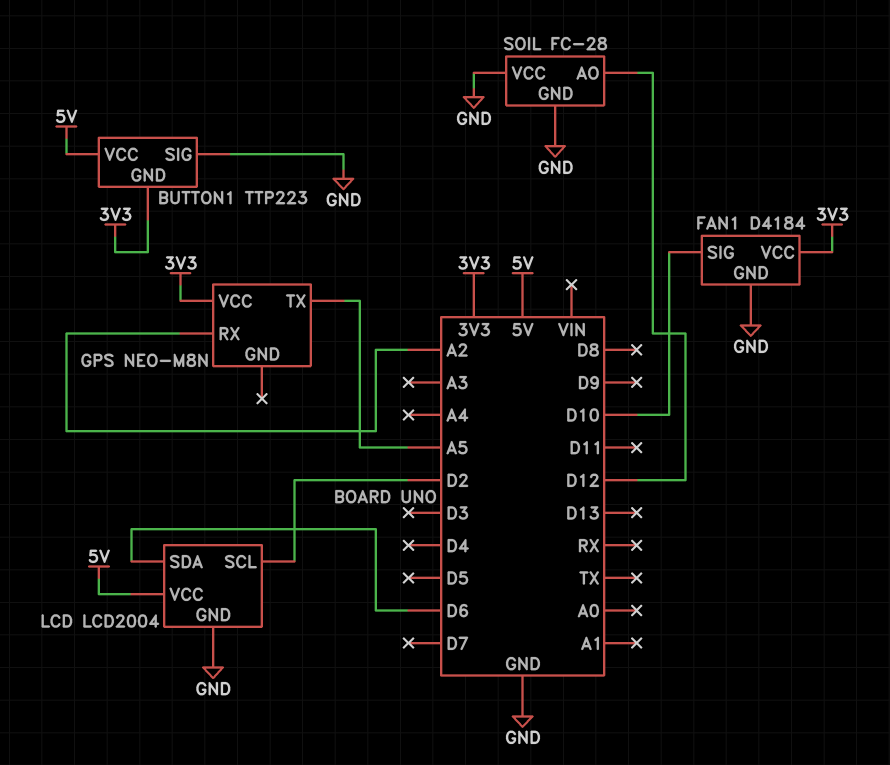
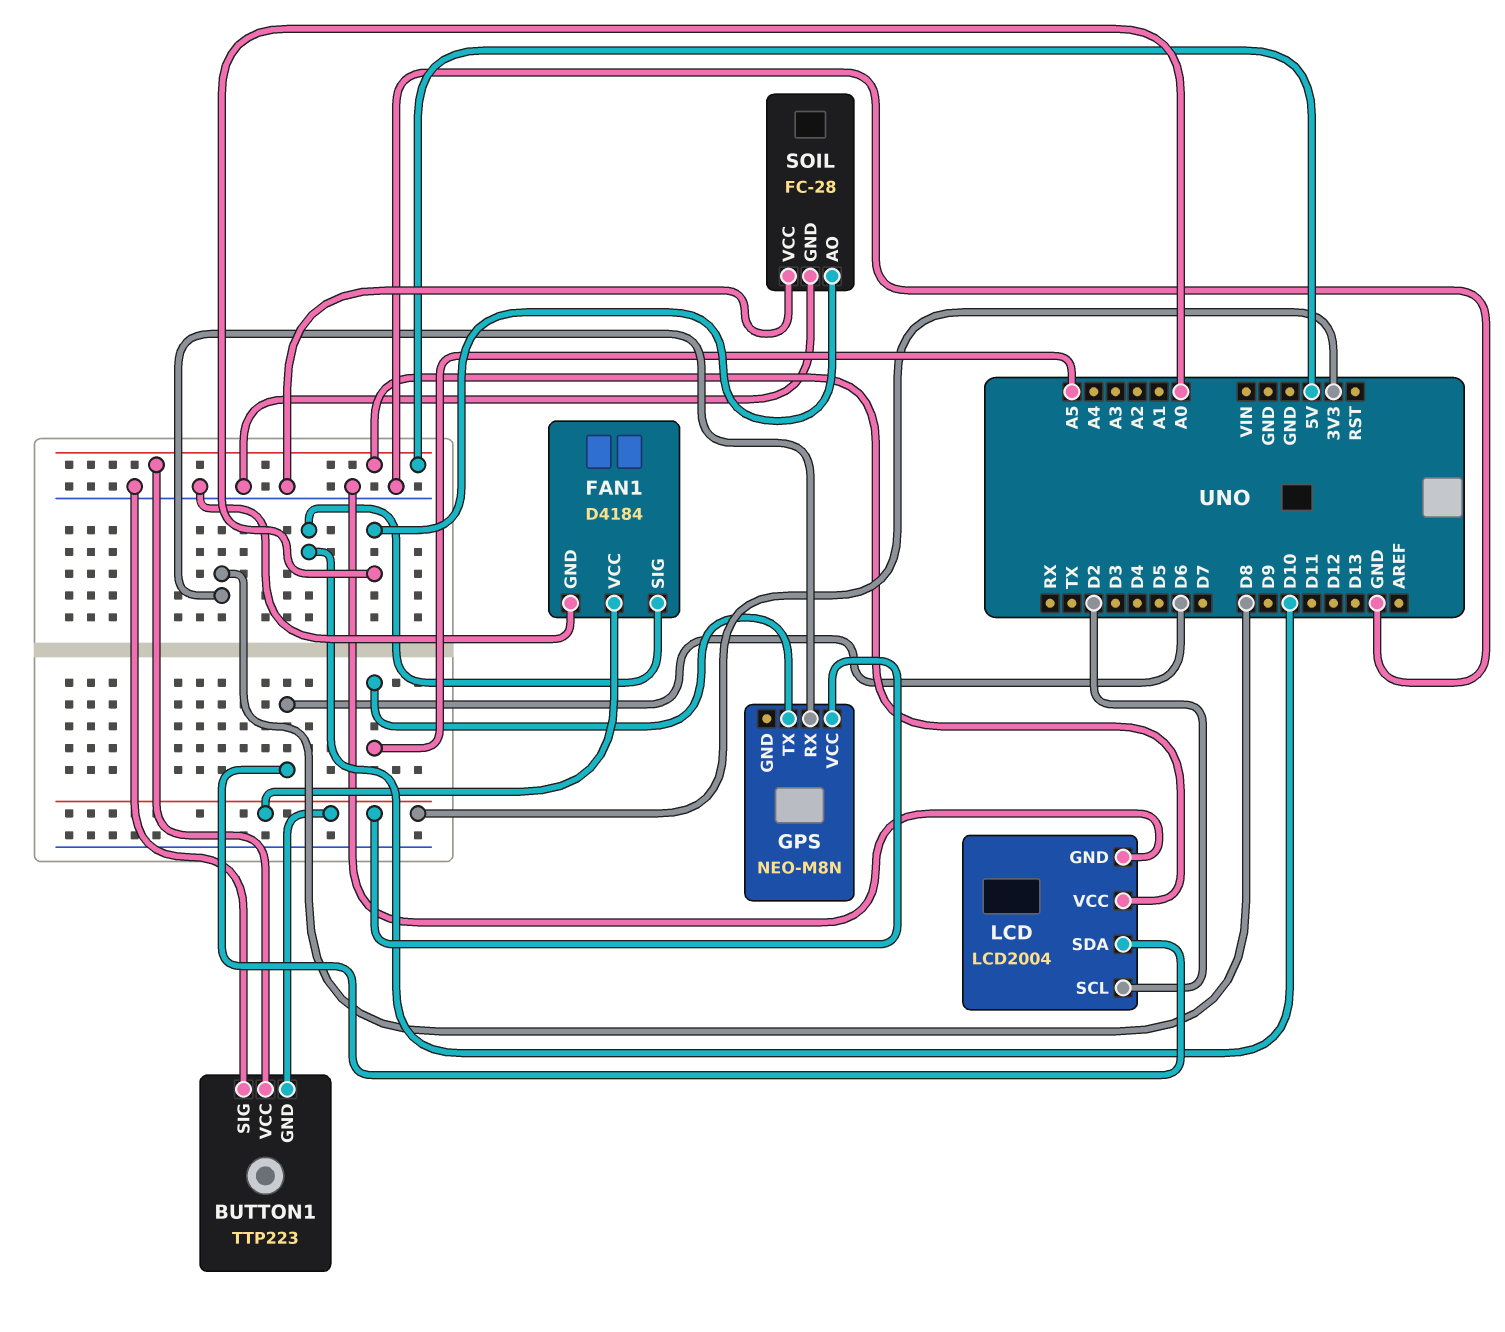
GPS pin RX: A2 -> D8
SOIL pin AO: D12 -> A0

